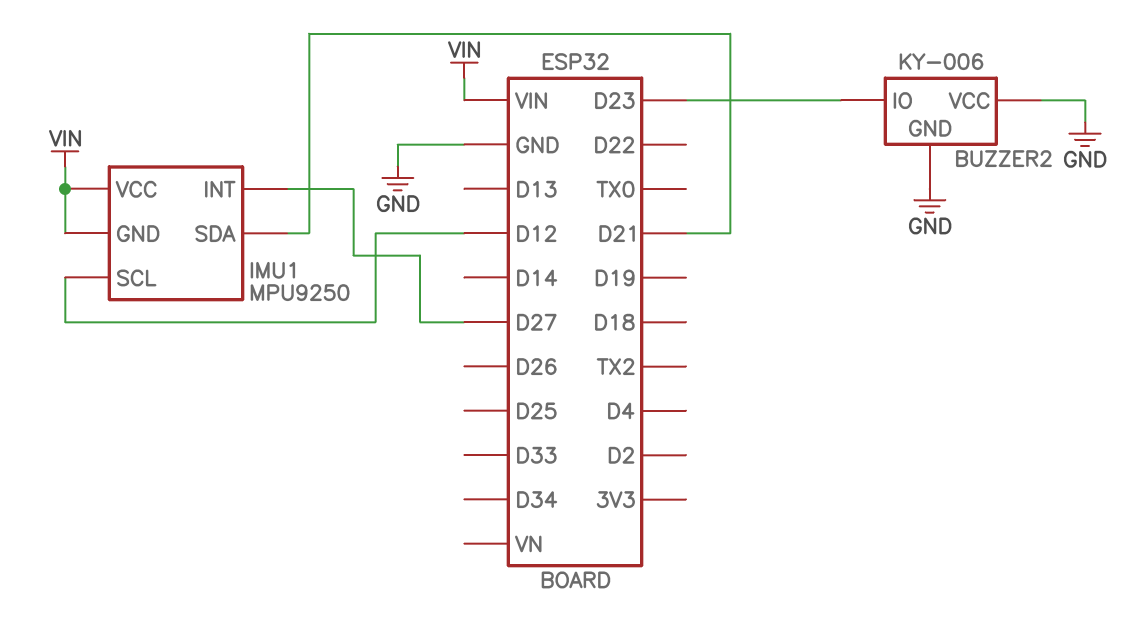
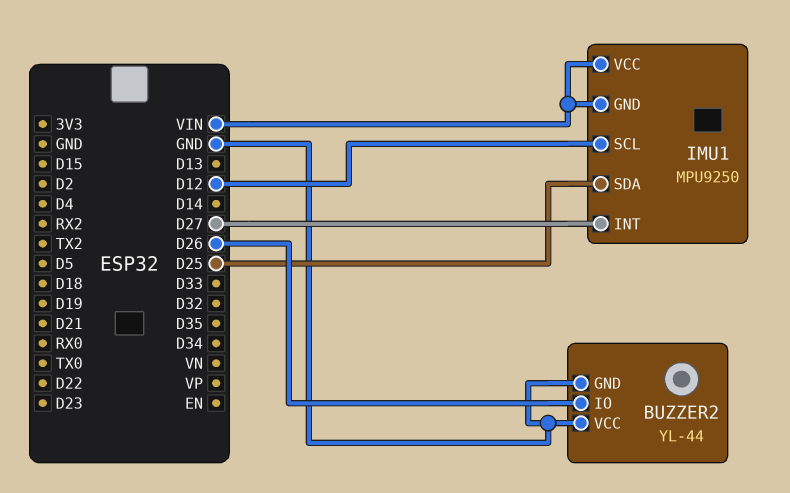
BUZZER2: KY-006 -> YL-44
BUZZER2 pin IO: D23 -> D26
IMU1 pin SDA: D21 -> D25

